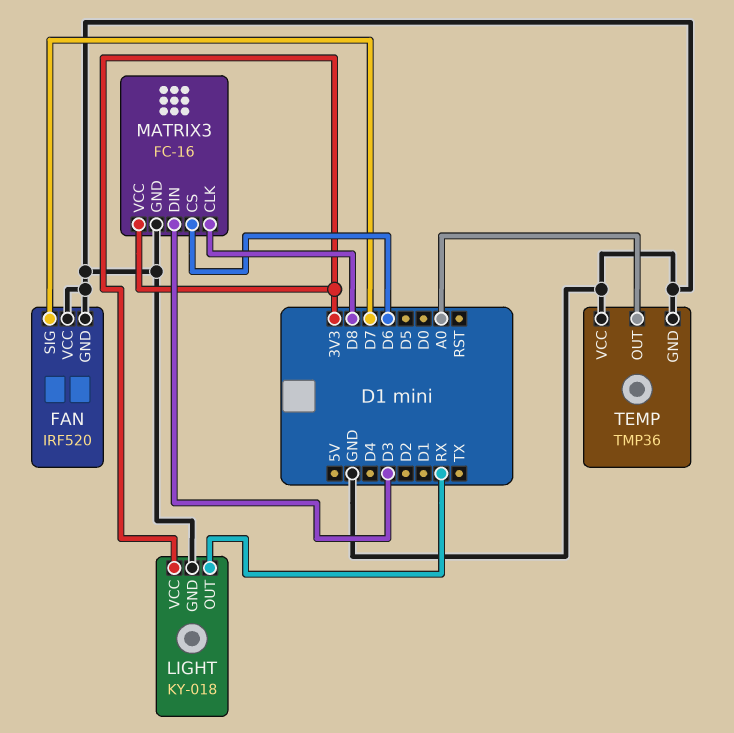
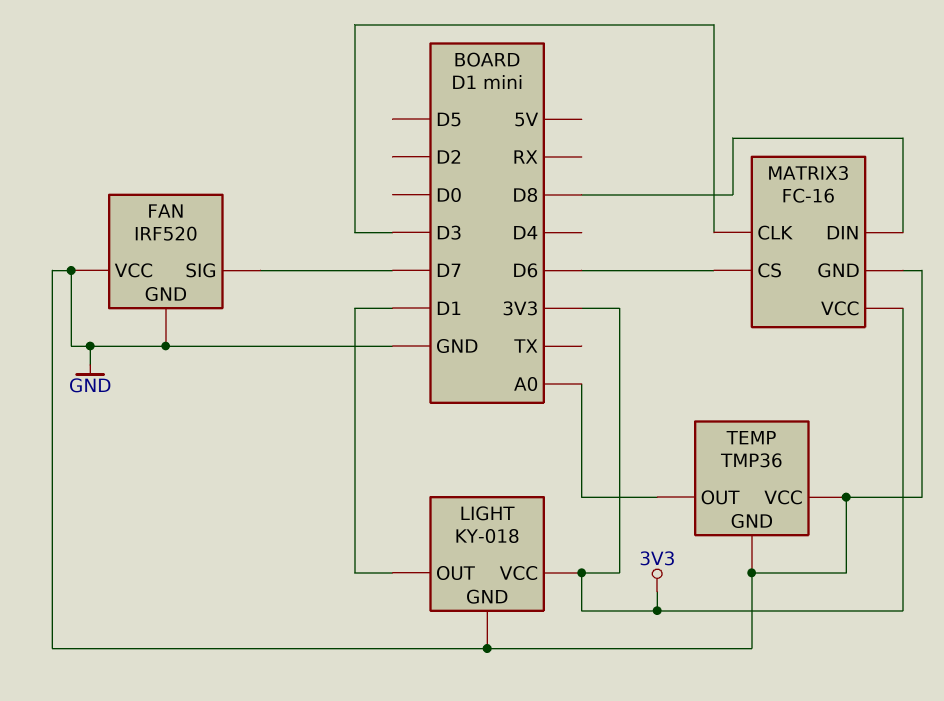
LIGHT pin OUT: RX -> D1
MATRIX3 pin CLK: D8 -> D3
MATRIX3 pin DIN: D3 -> D8

